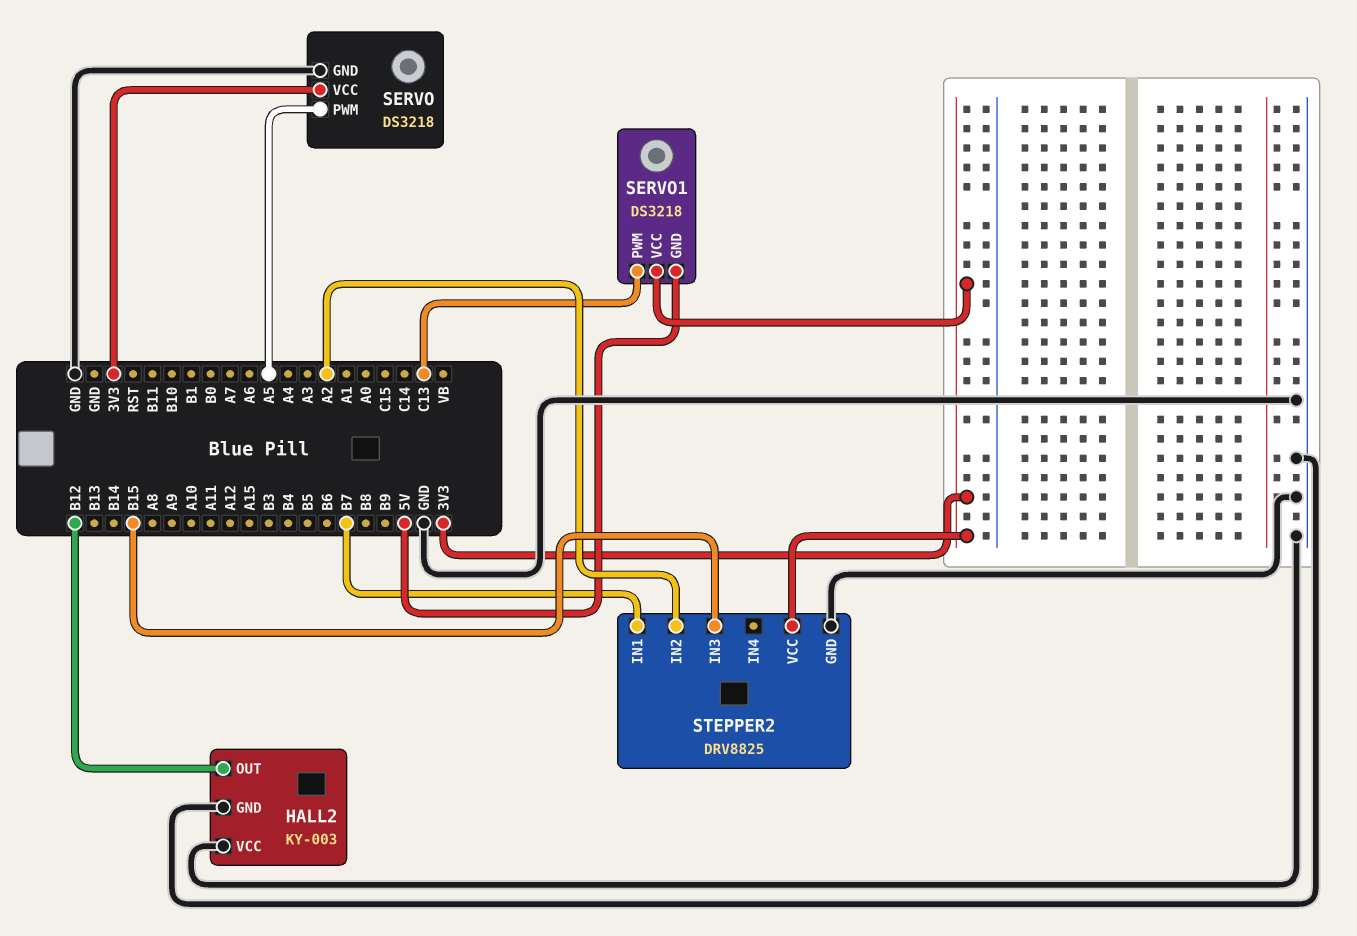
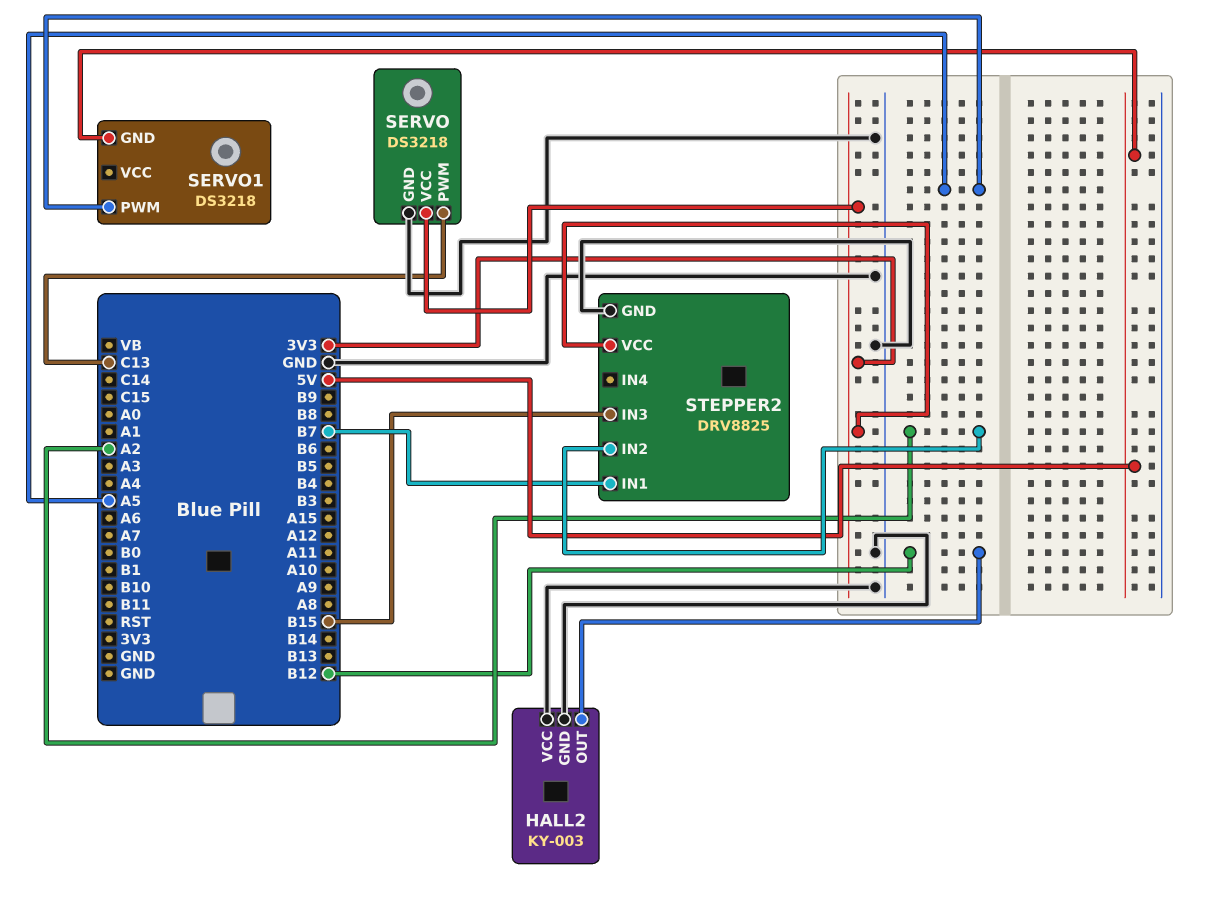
SERVO pin PWM: A5 -> C13
SERVO1 pin PWM: C13 -> A5
SERVO1 pin VCC: 3V3 -> none

